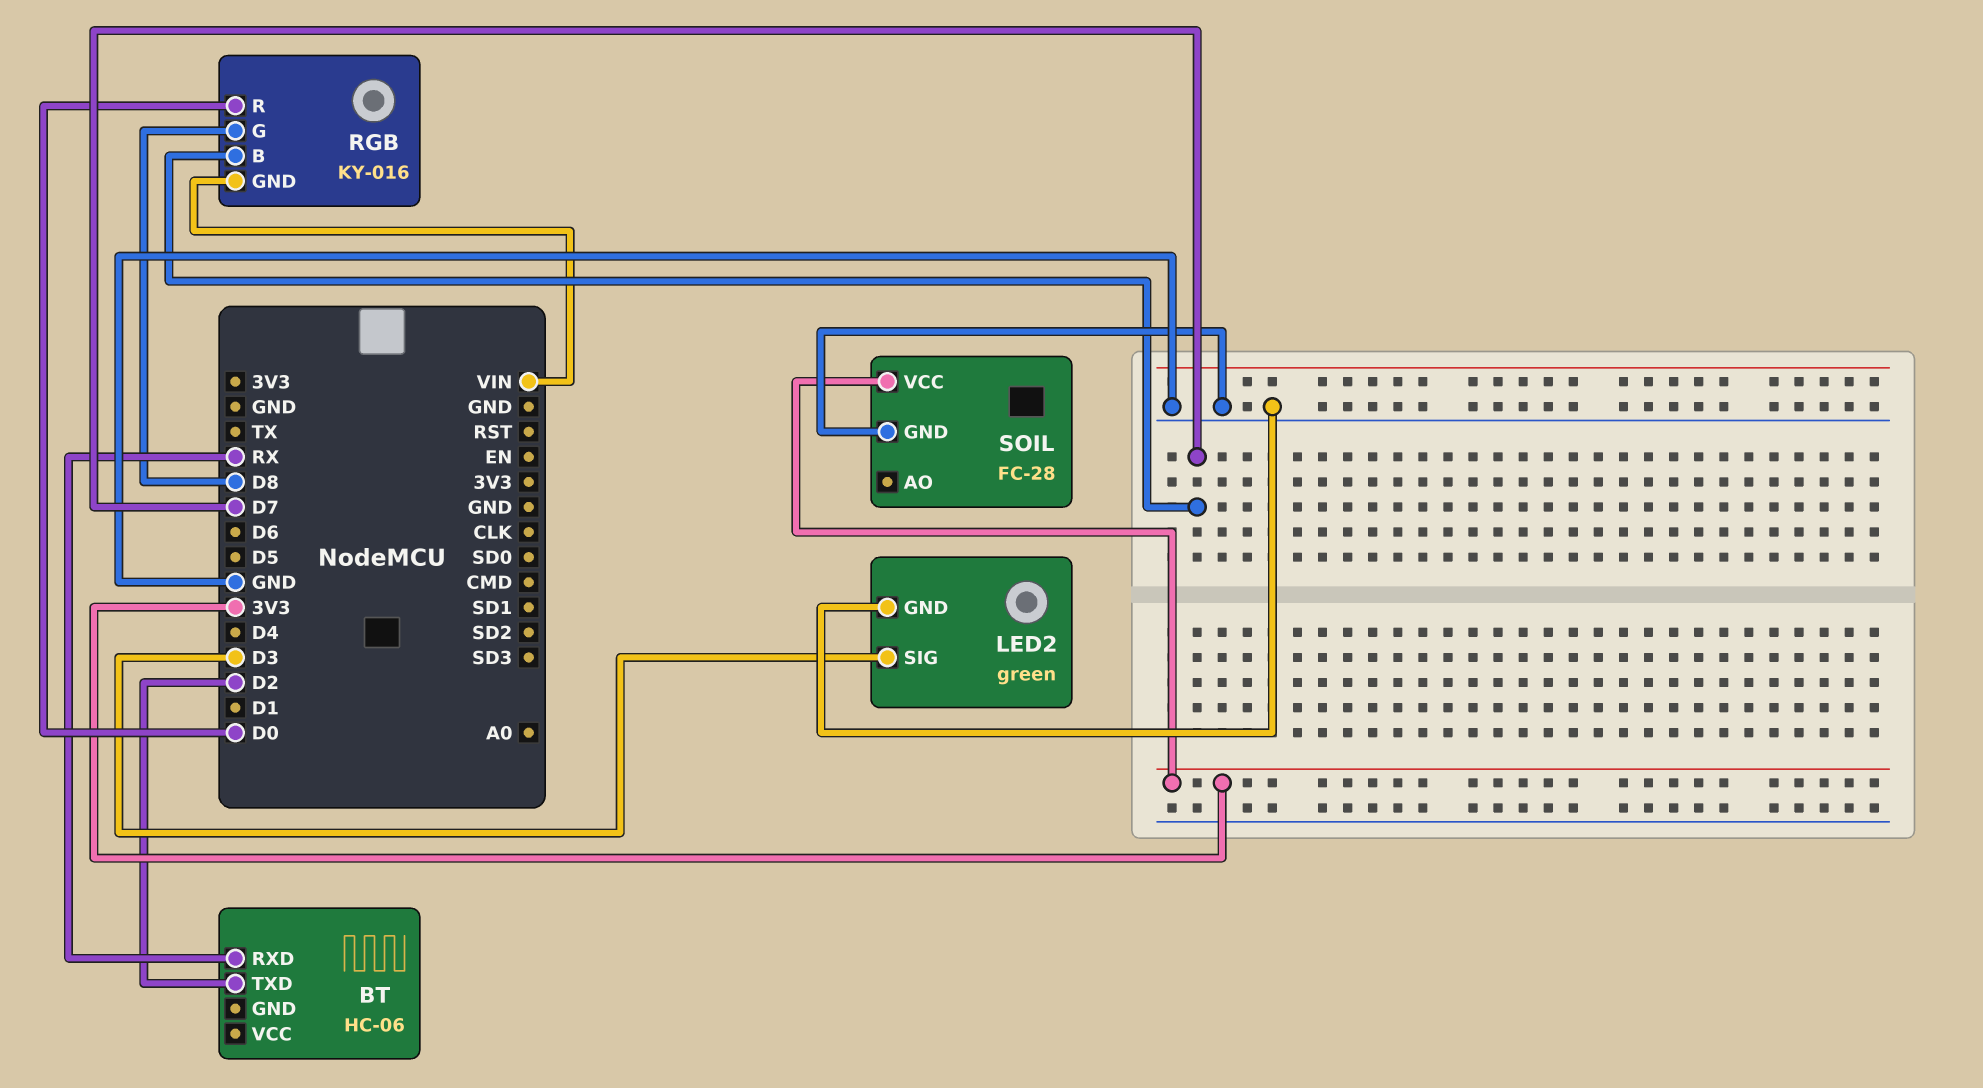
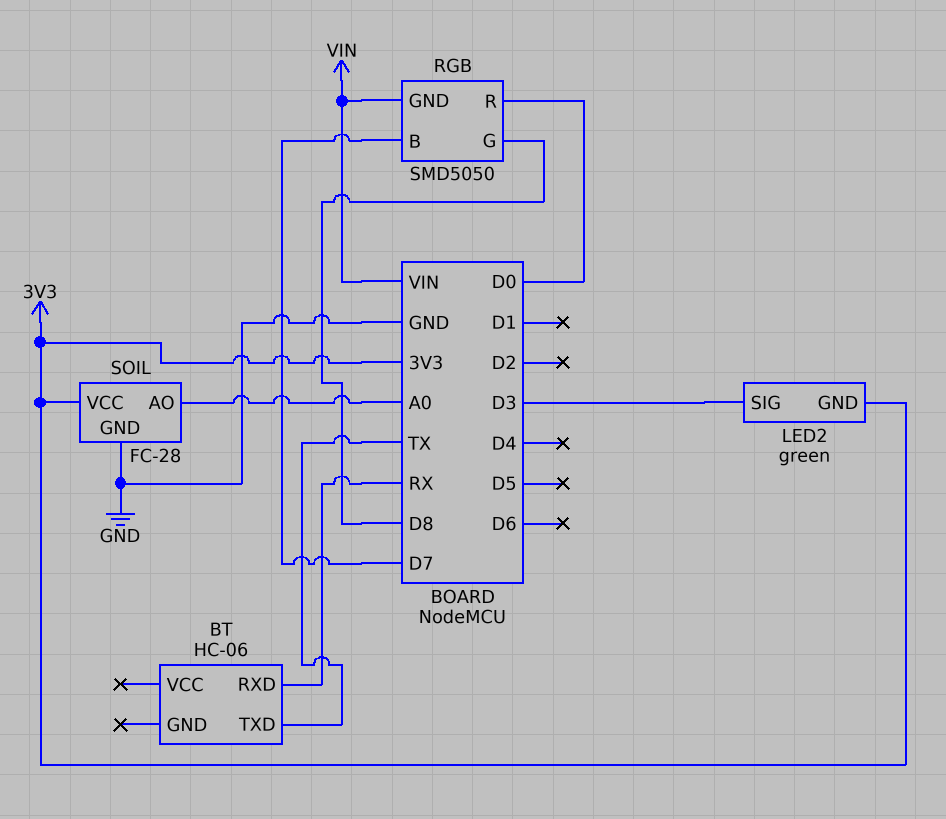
BT pin TXD: D2 -> TX
LED2 pin GND: GND -> 3V3
RGB: KY-016 -> SMD5050
SOIL pin AO: none -> A0

